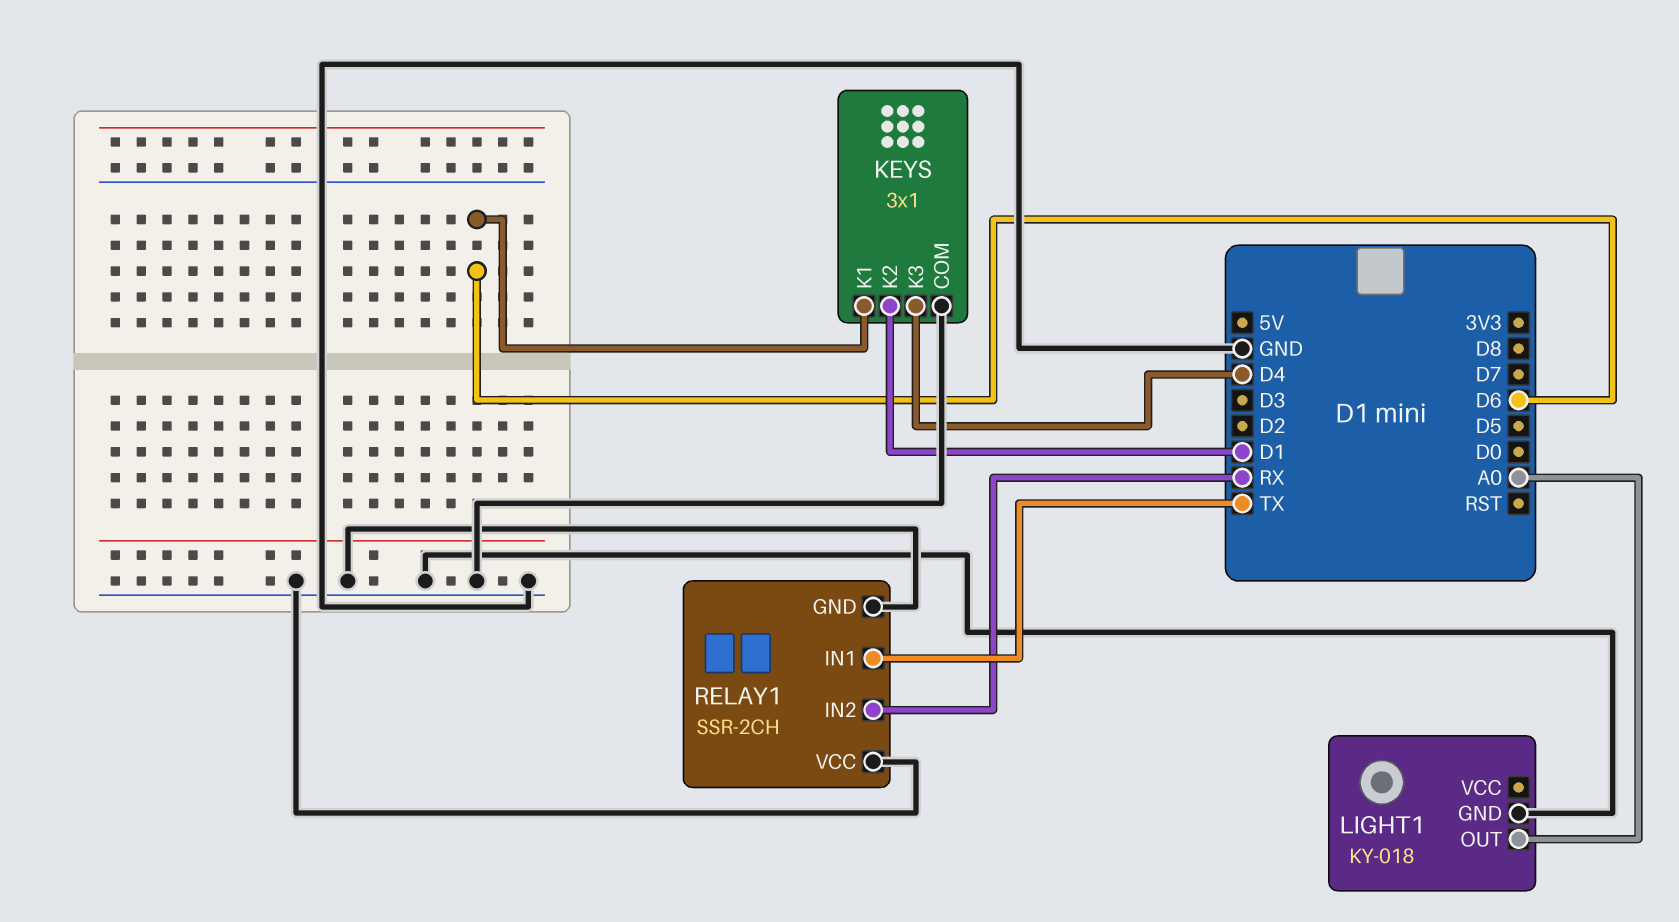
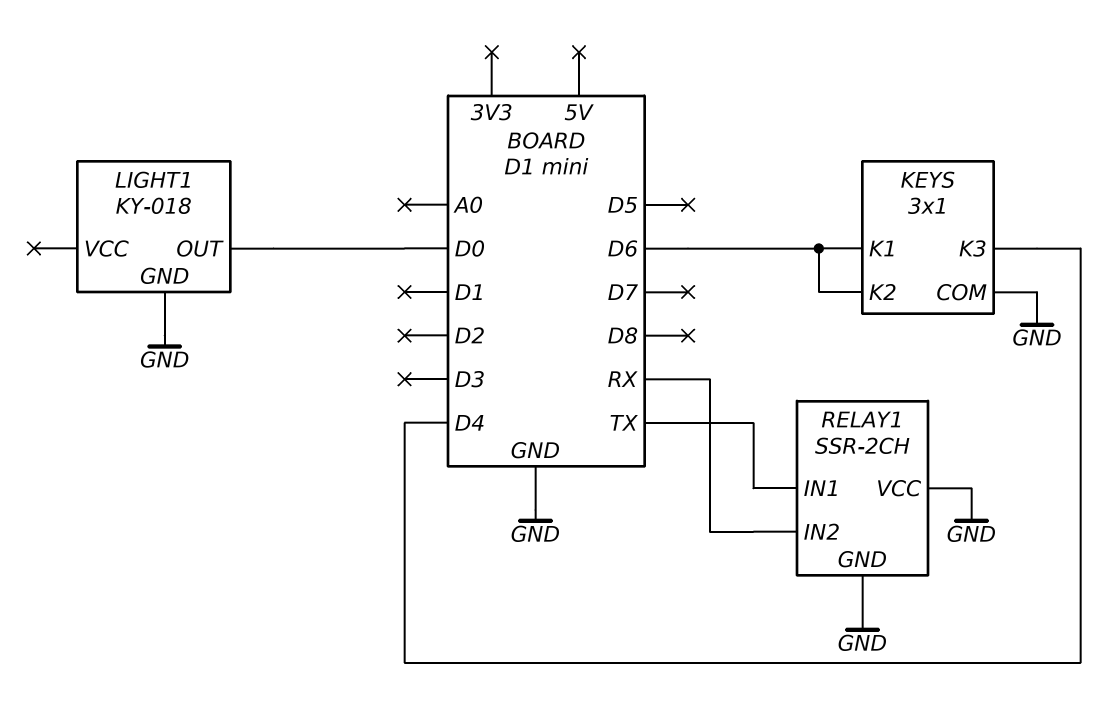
KEYS pin K2: D1 -> D6
LIGHT1 pin OUT: A0 -> D0

